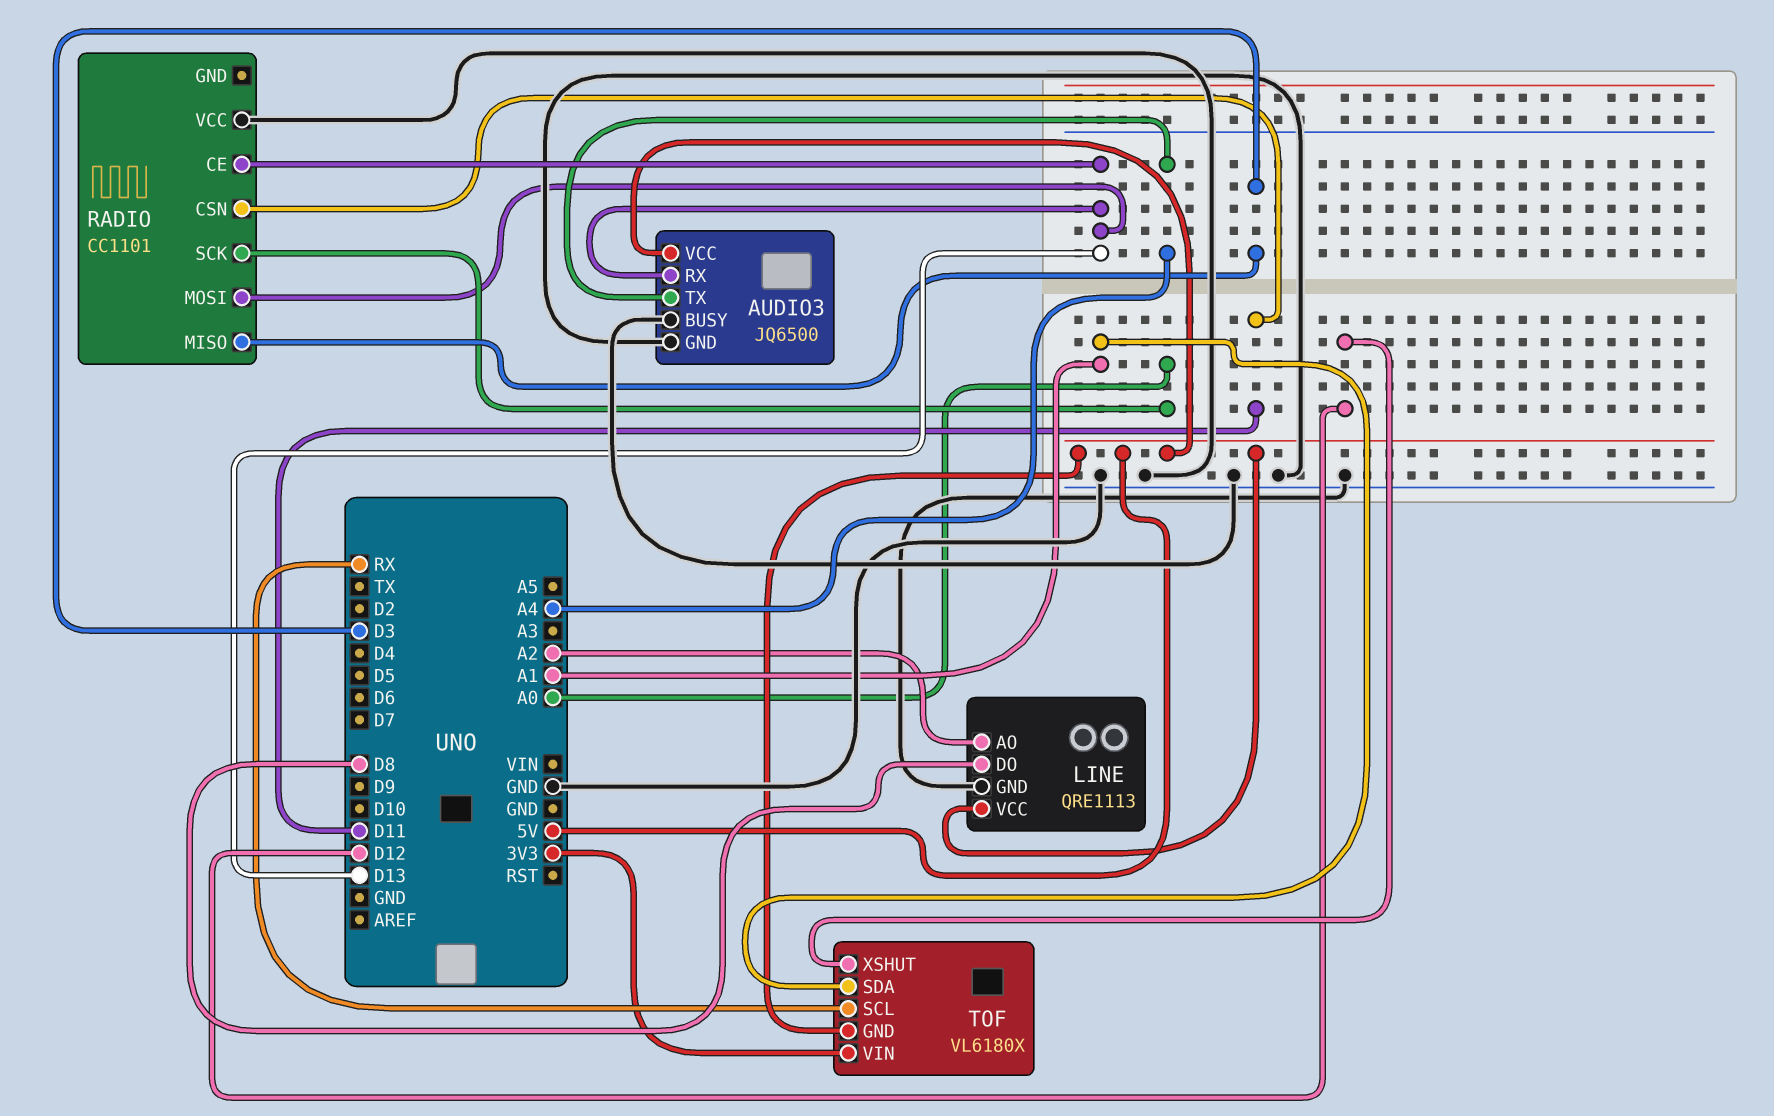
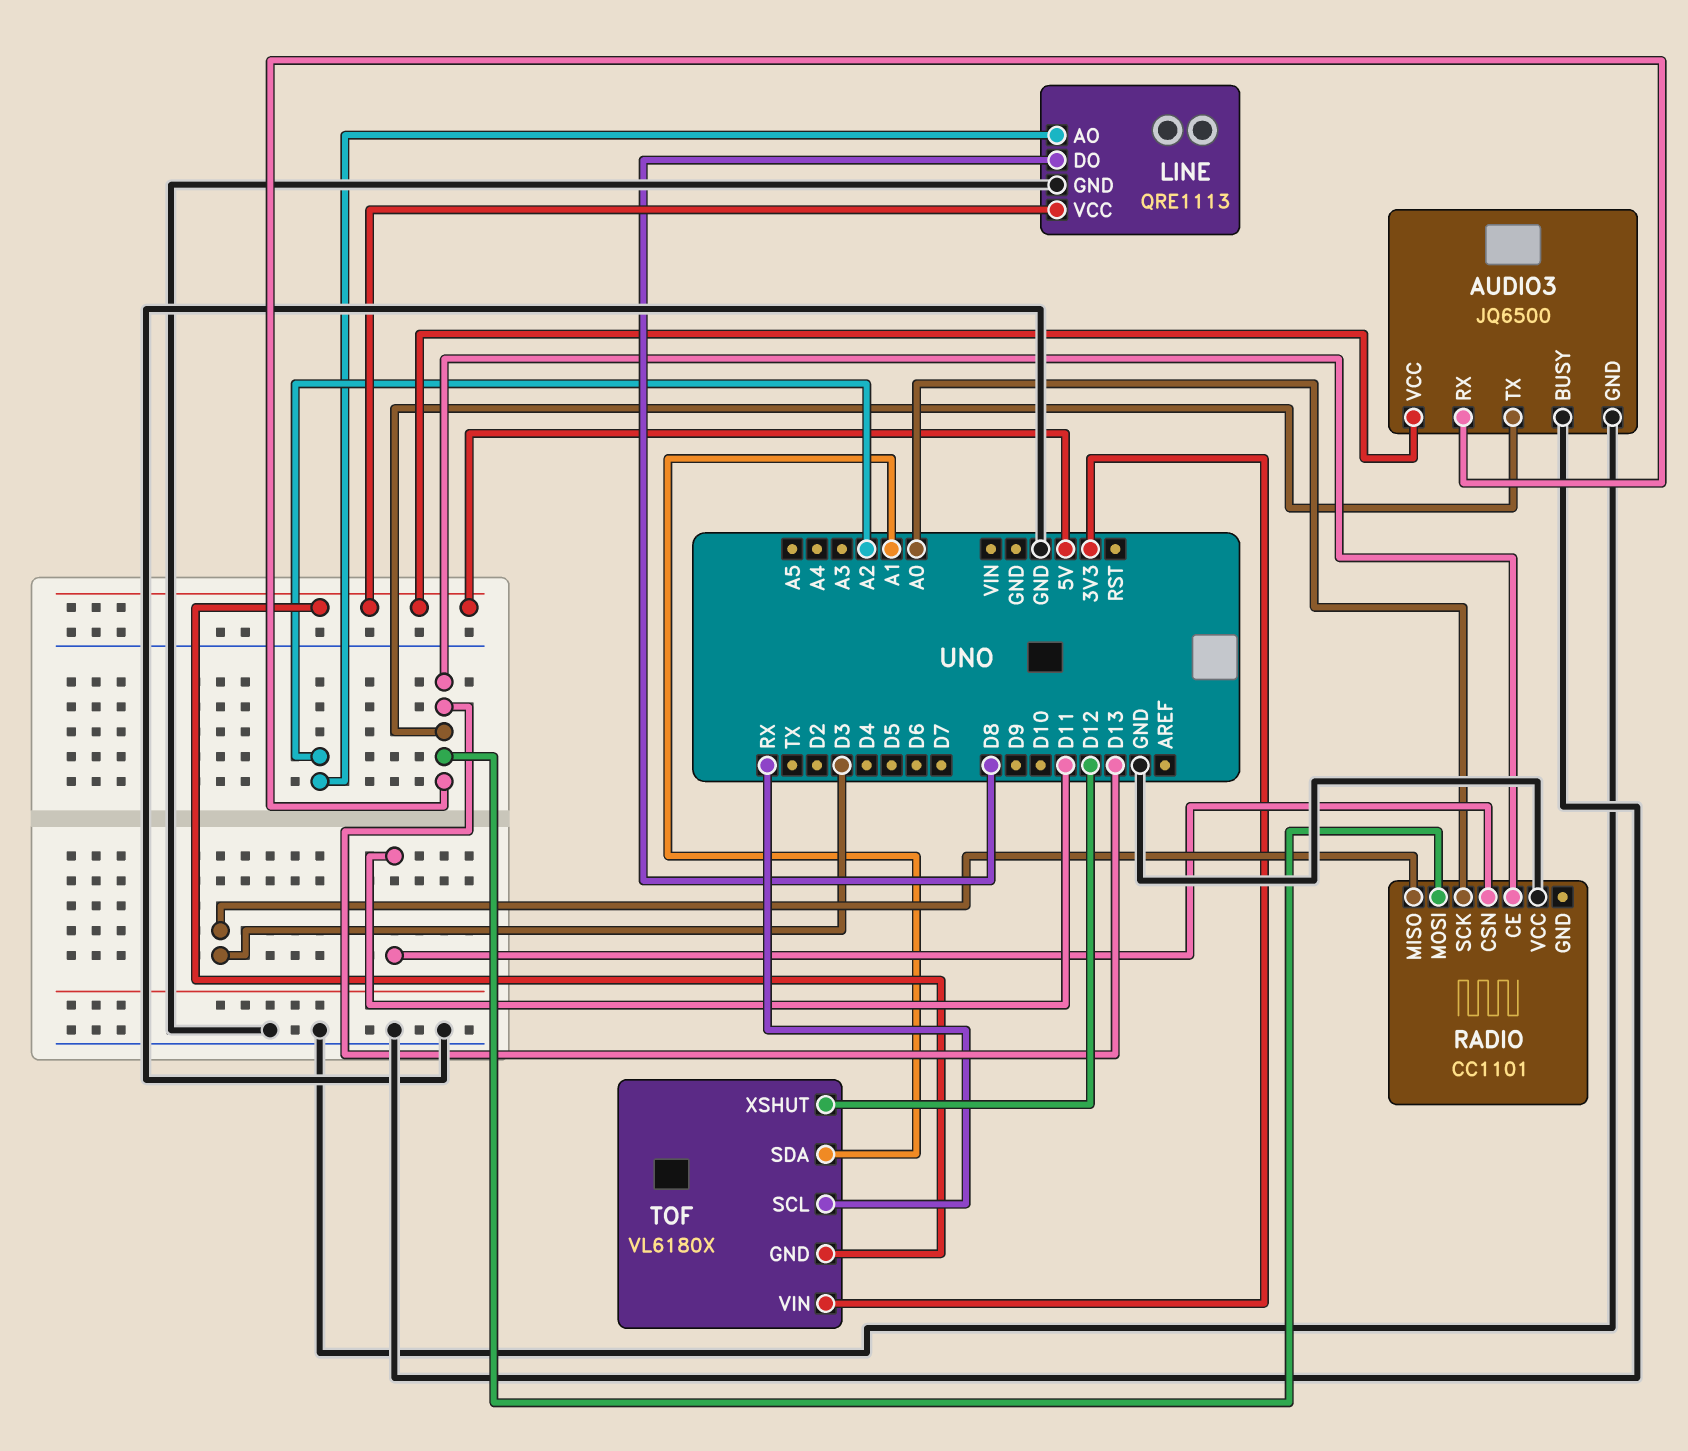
AUDIO3 pin TX: A4 -> D13

